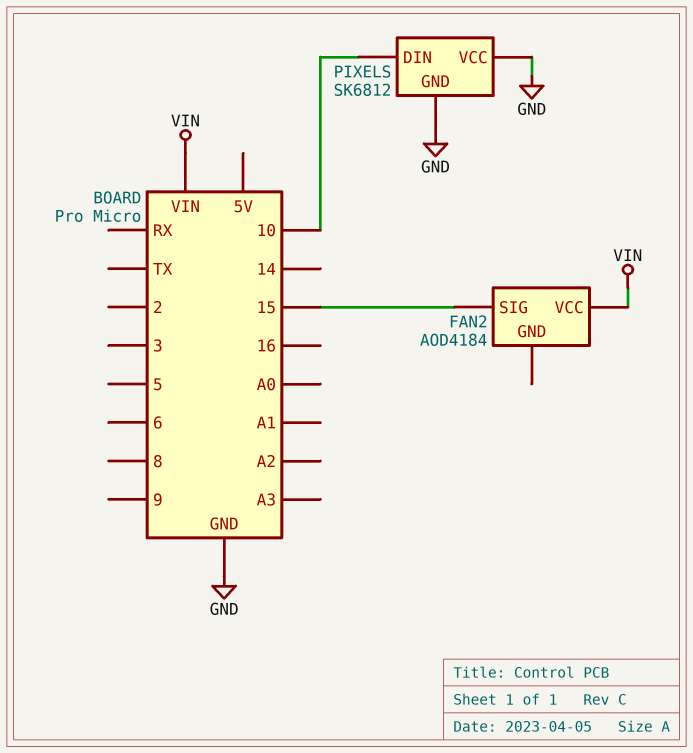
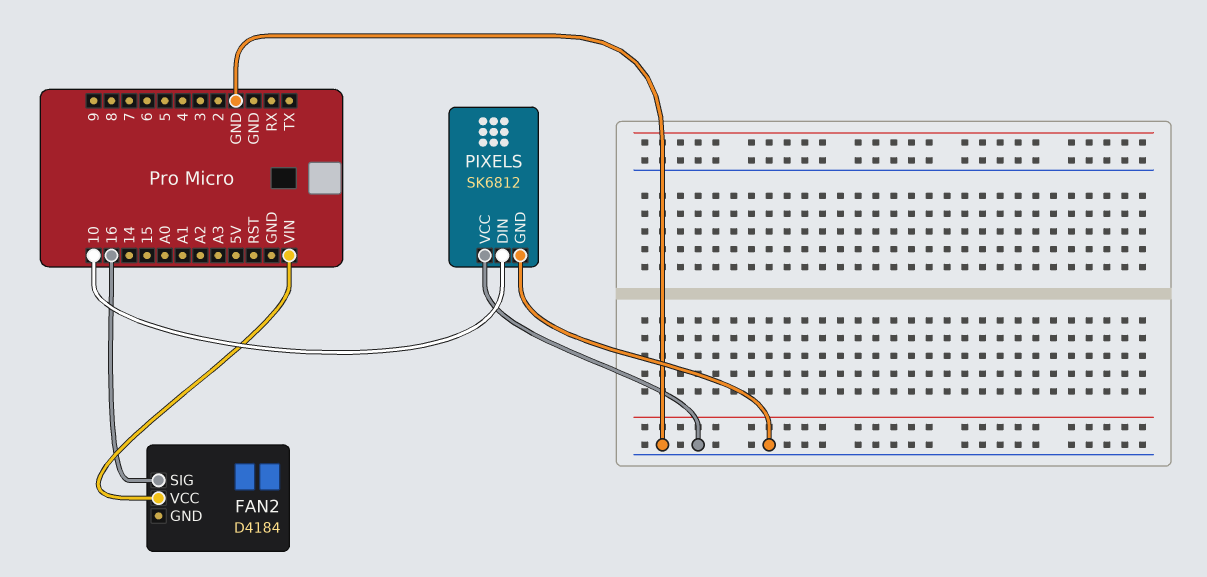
FAN2: AOD4184 -> D4184
FAN2 pin SIG: 15 -> 16

